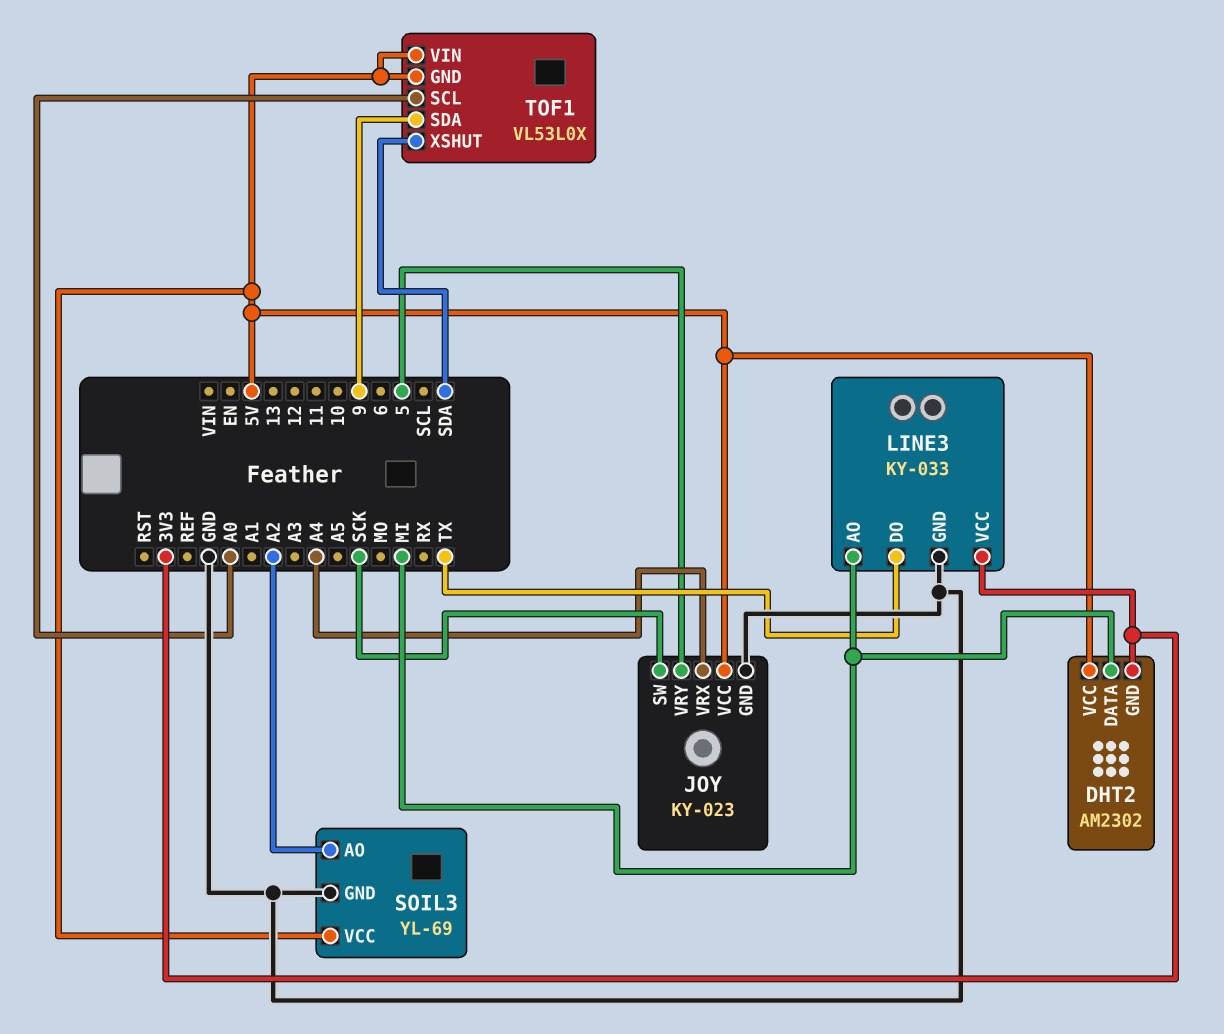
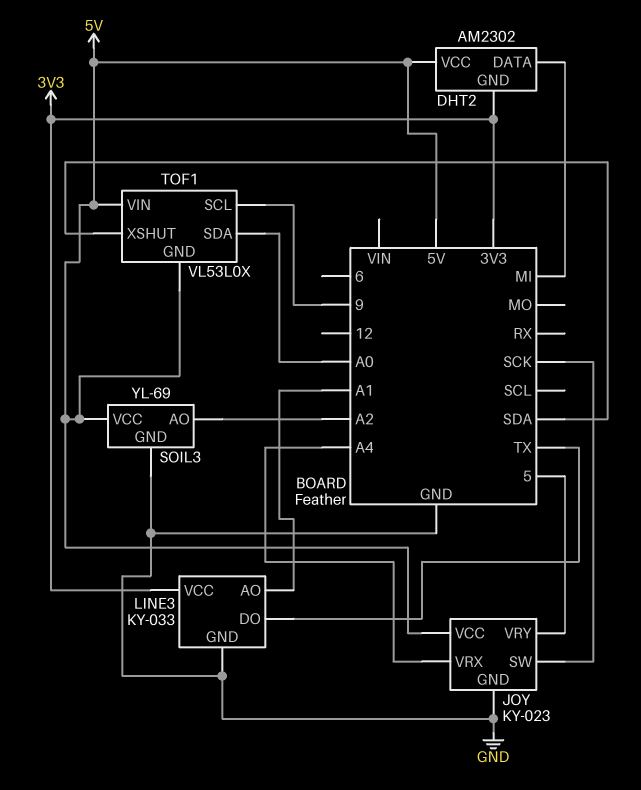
LINE3 pin AO: MI -> A1
TOF1 pin SCL: A0 -> 9
TOF1 pin SDA: 9 -> A0

